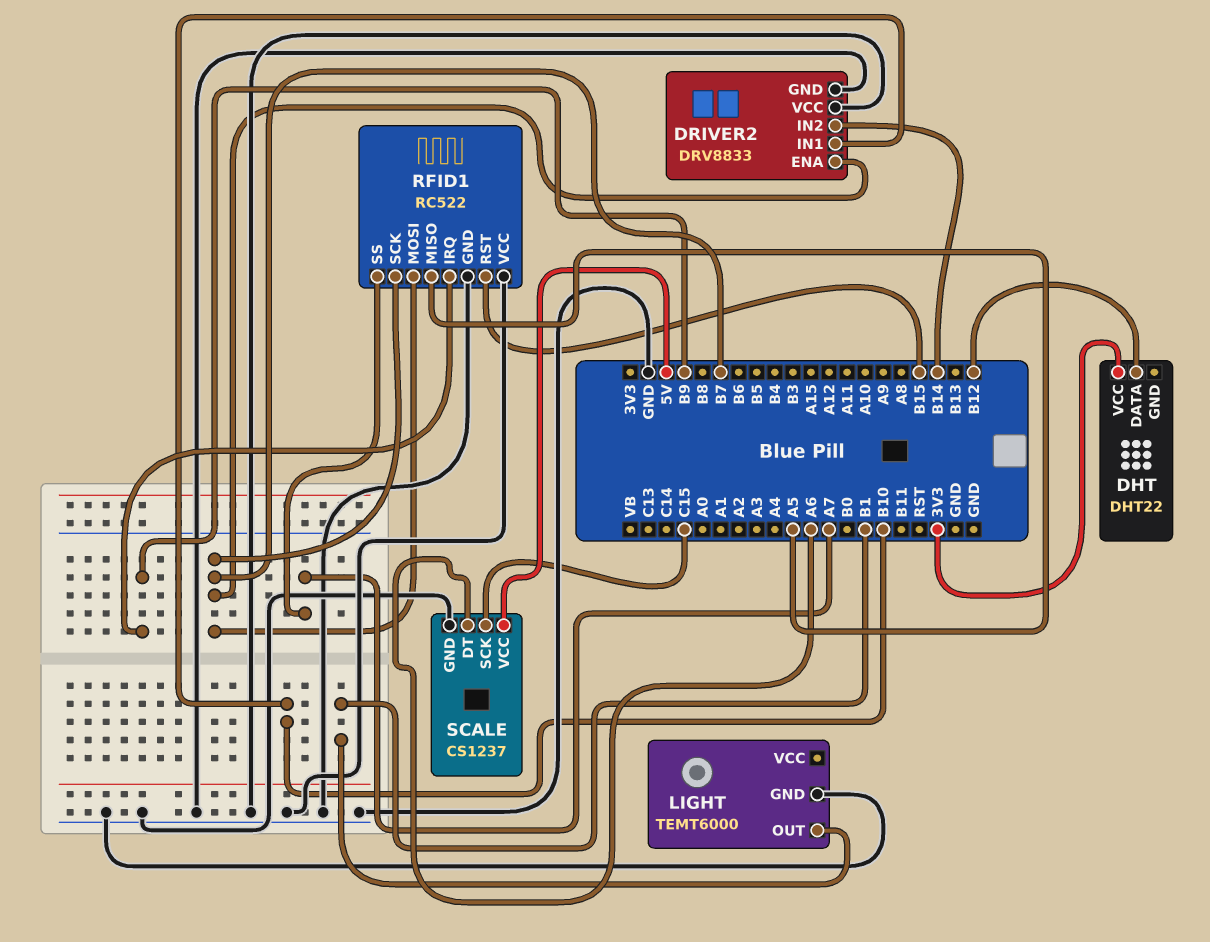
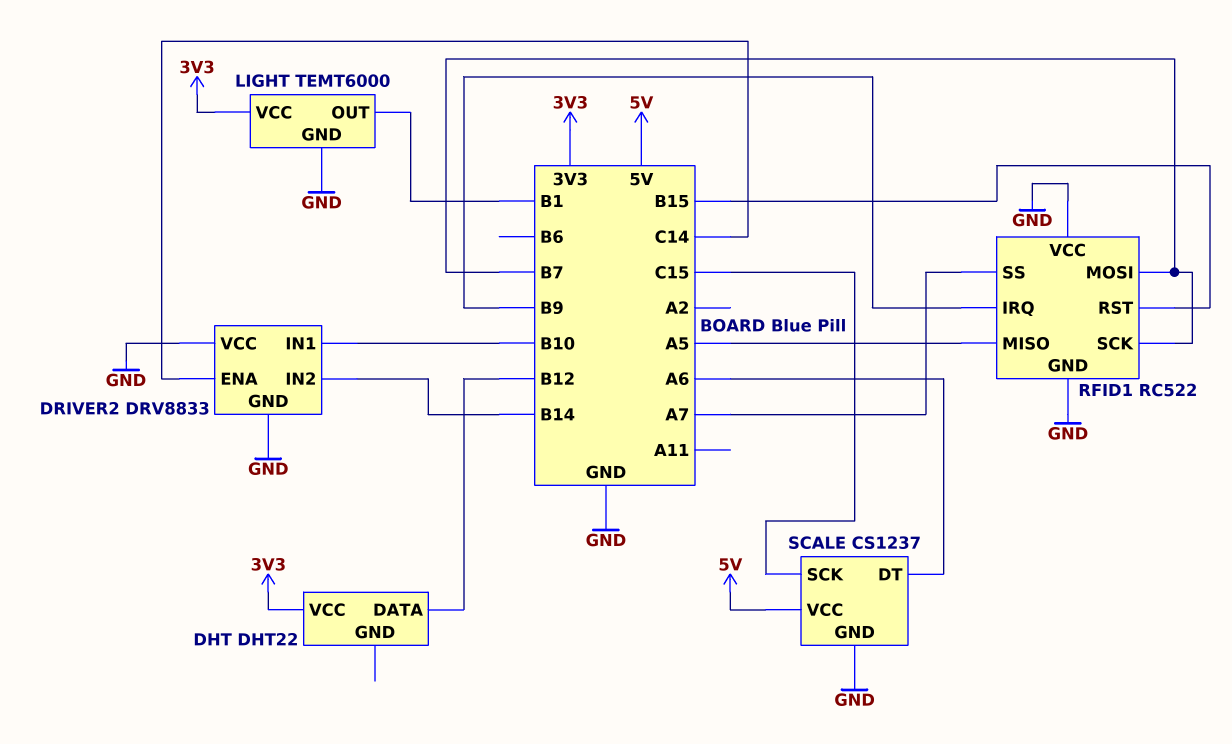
DRIVER2 pin ENA: B7 -> C14
LIGHT pin VCC: none -> 3V3

